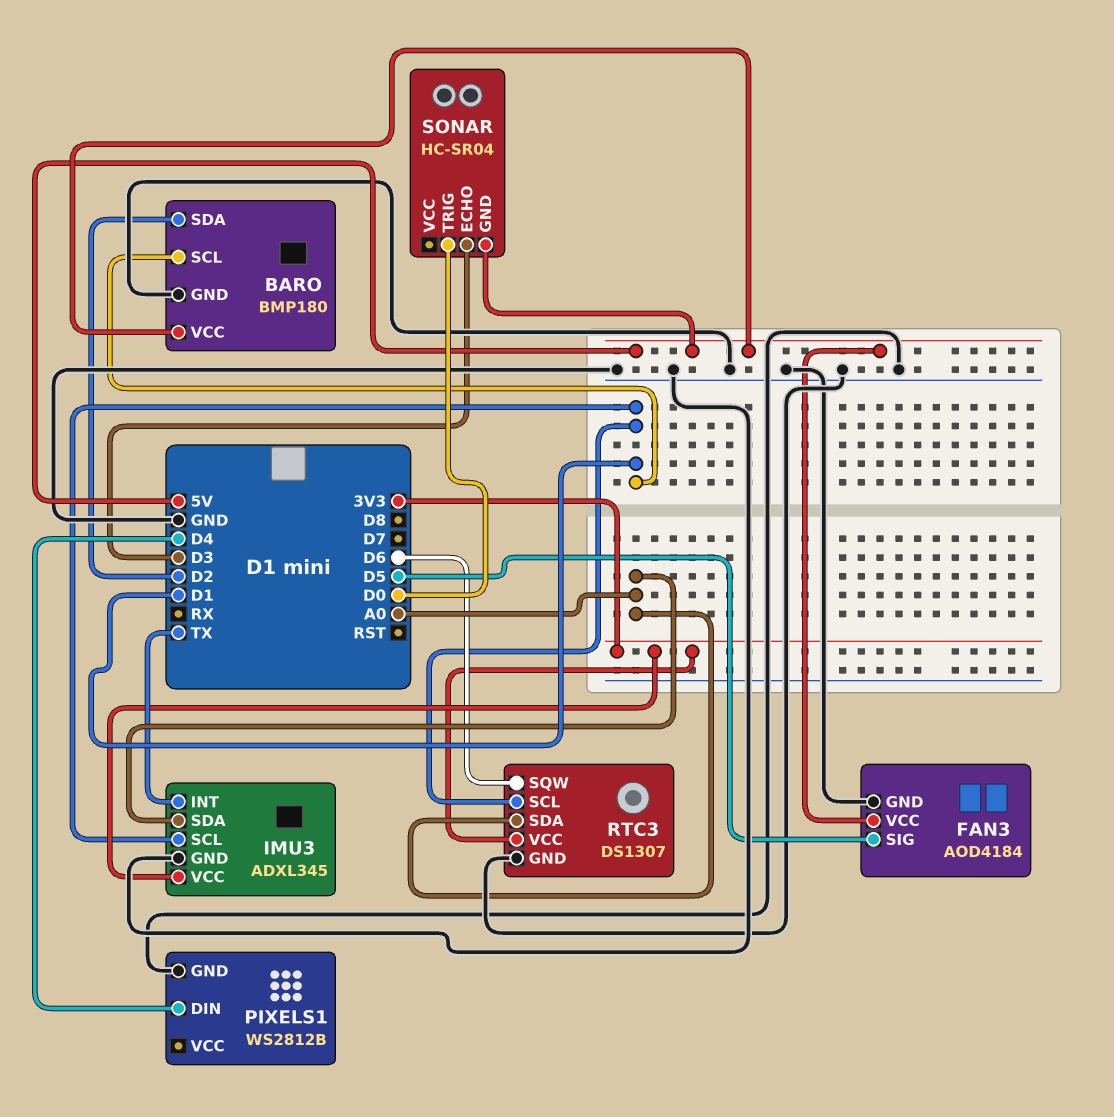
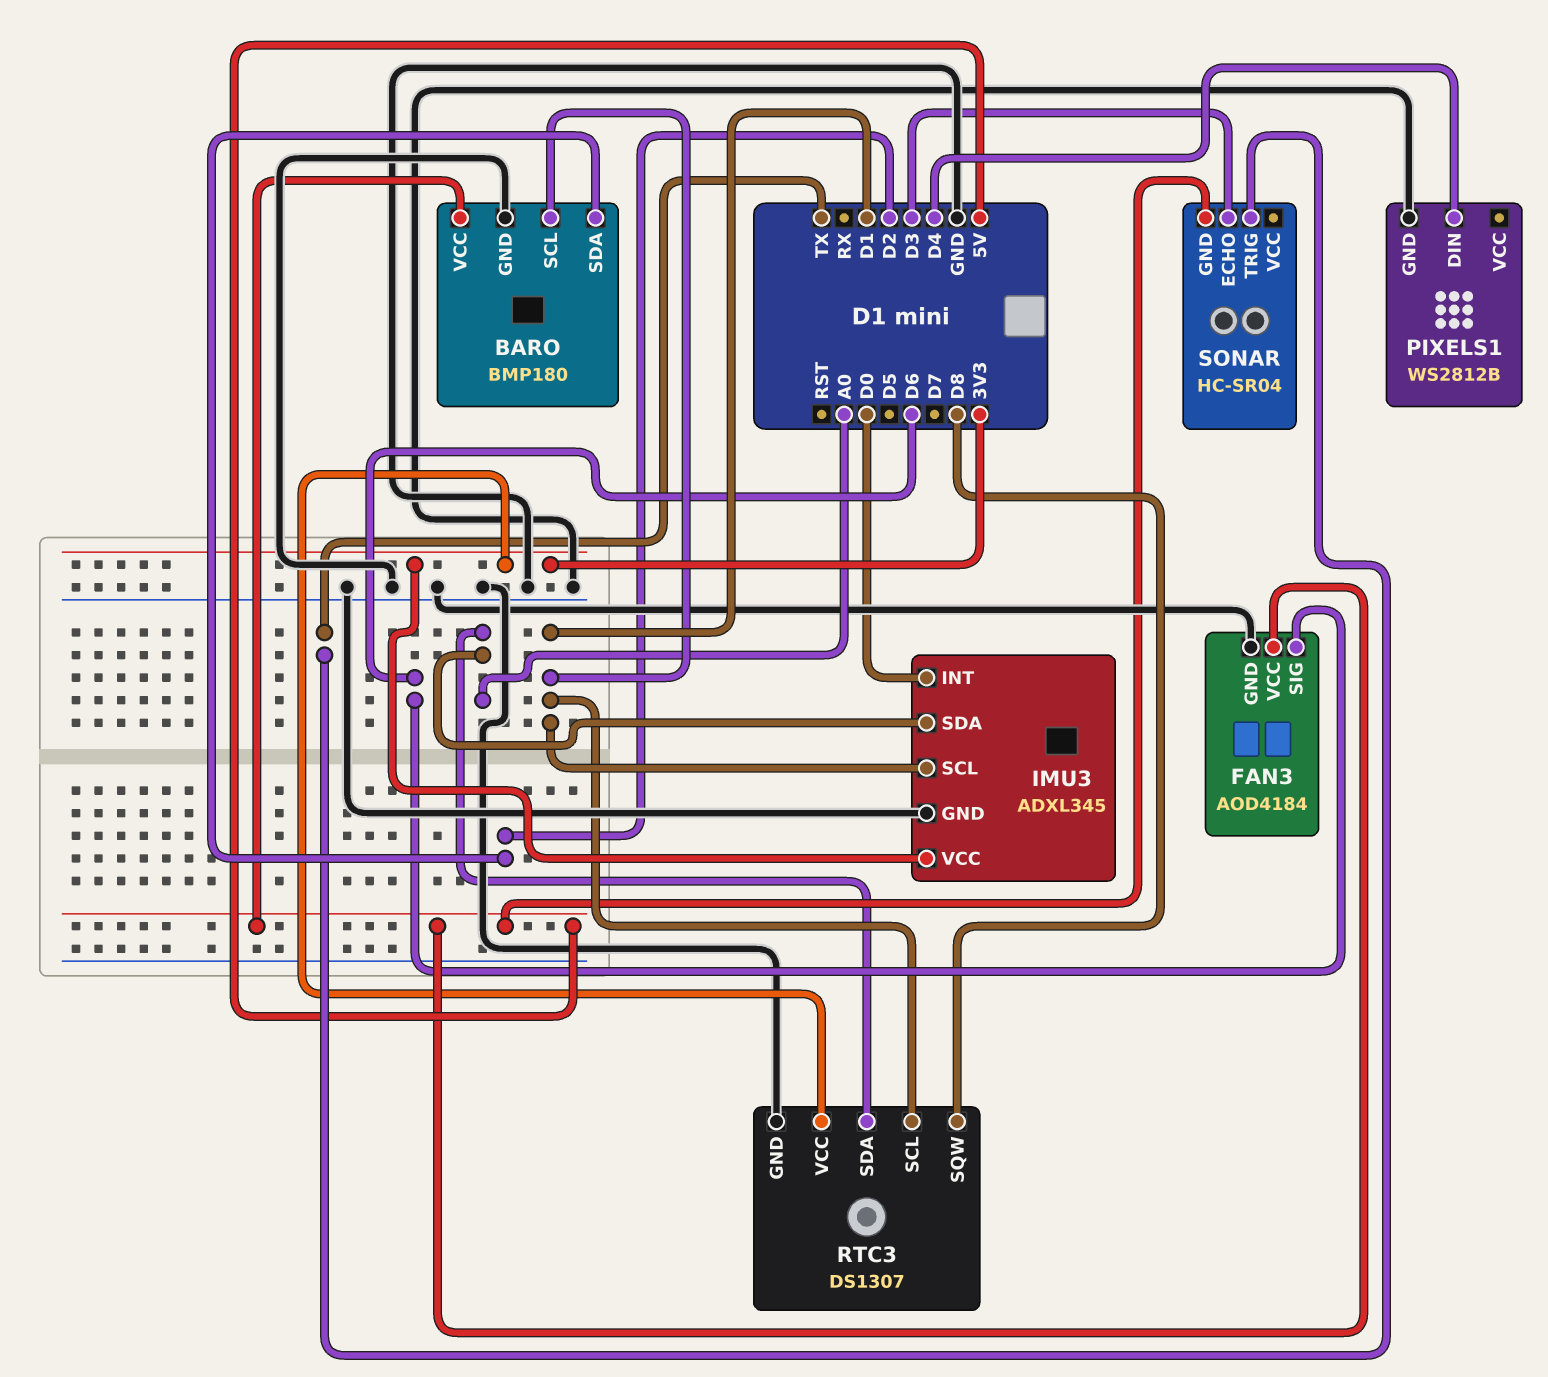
FAN3 pin SIG: D5 -> D6
IMU3 pin INT: TX -> D0
RTC3 pin SQW: D6 -> D8
SONAR pin TRIG: D0 -> TX

